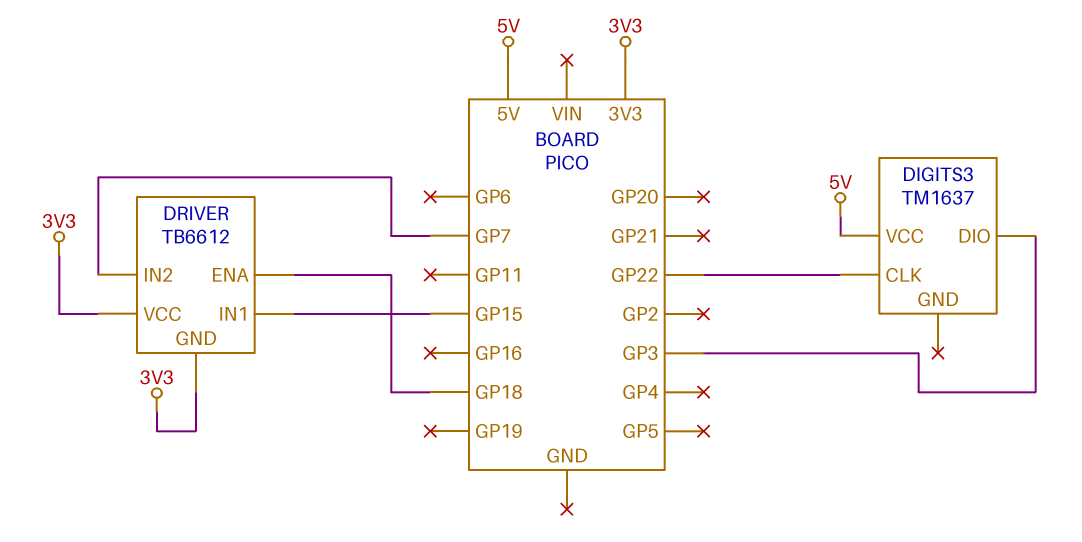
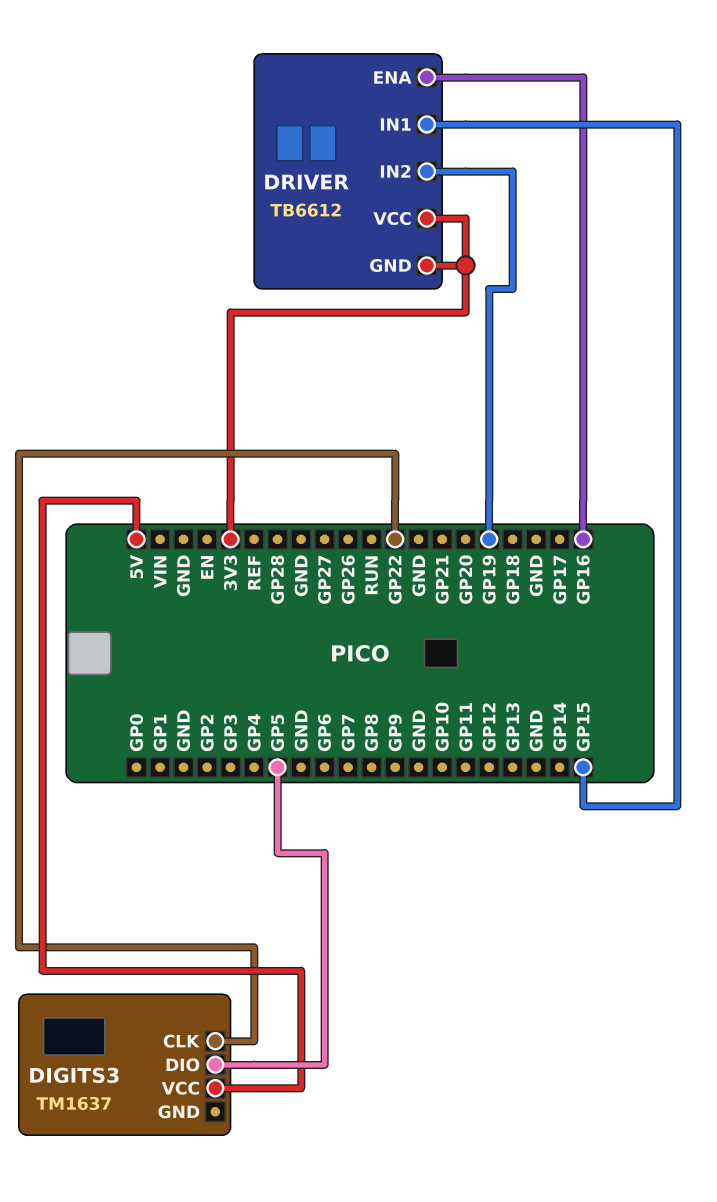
DIGITS3 pin DIO: GP3 -> GP5
DRIVER pin ENA: GP18 -> GP16
DRIVER pin IN2: GP7 -> GP19

